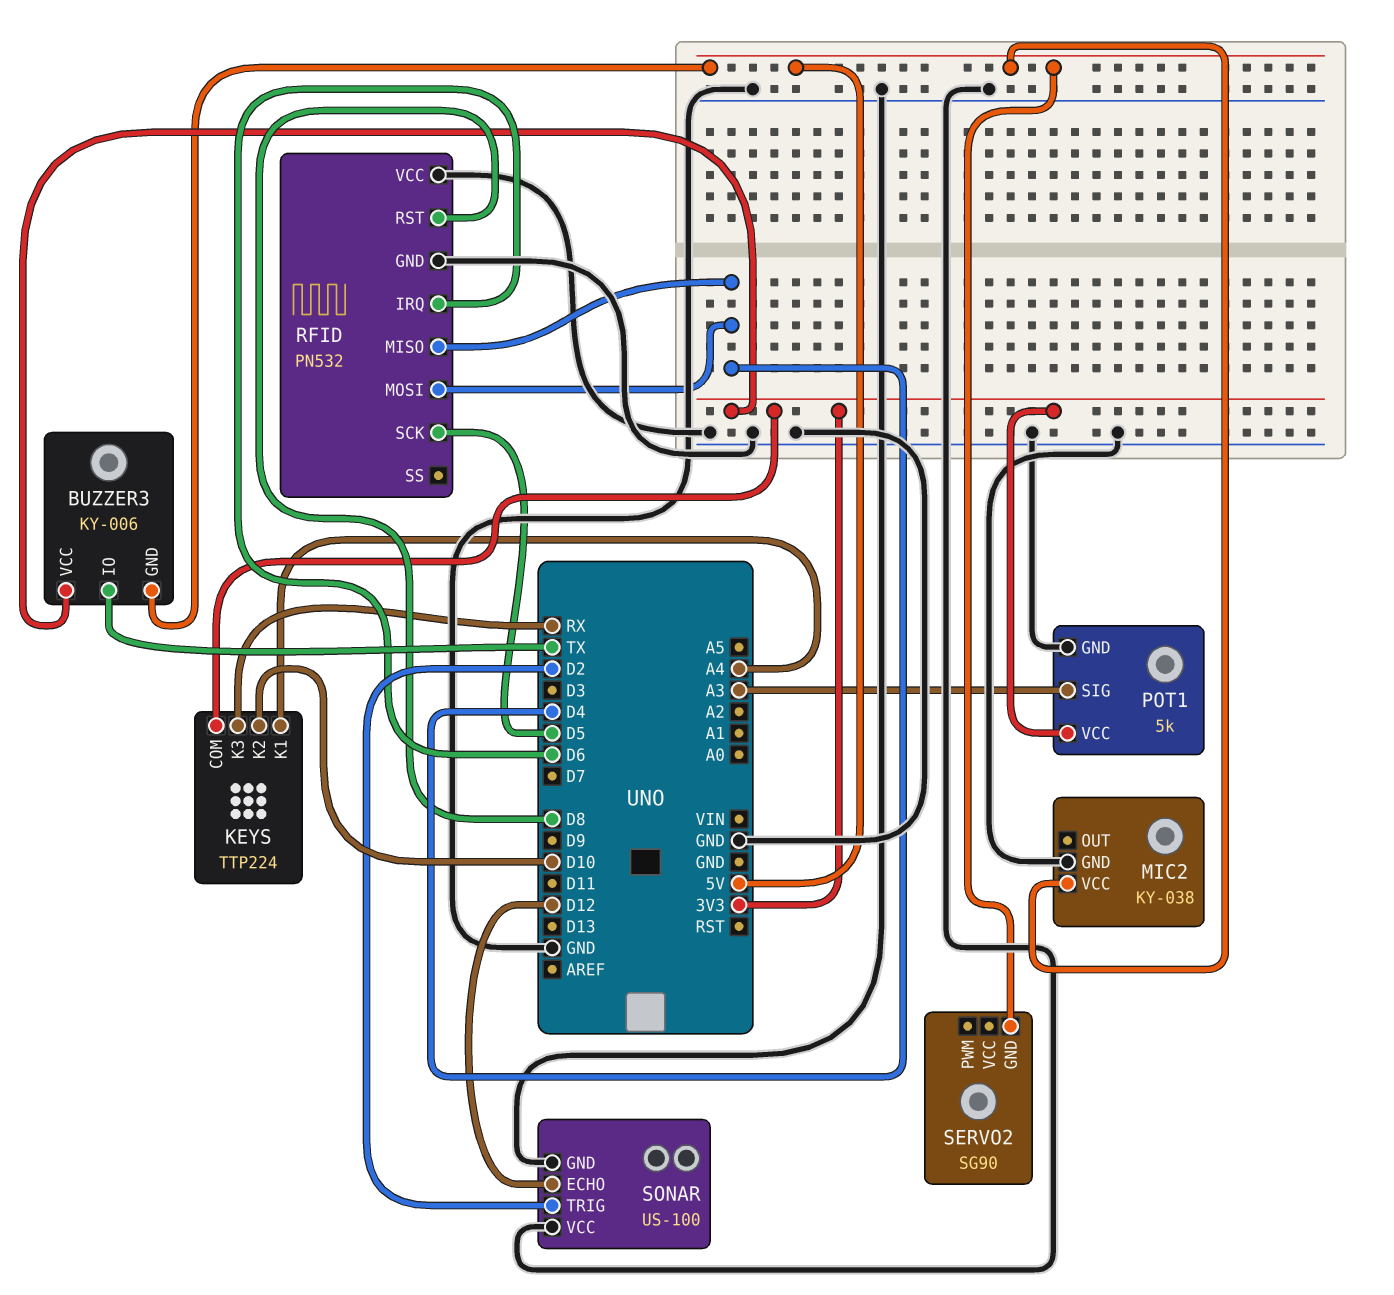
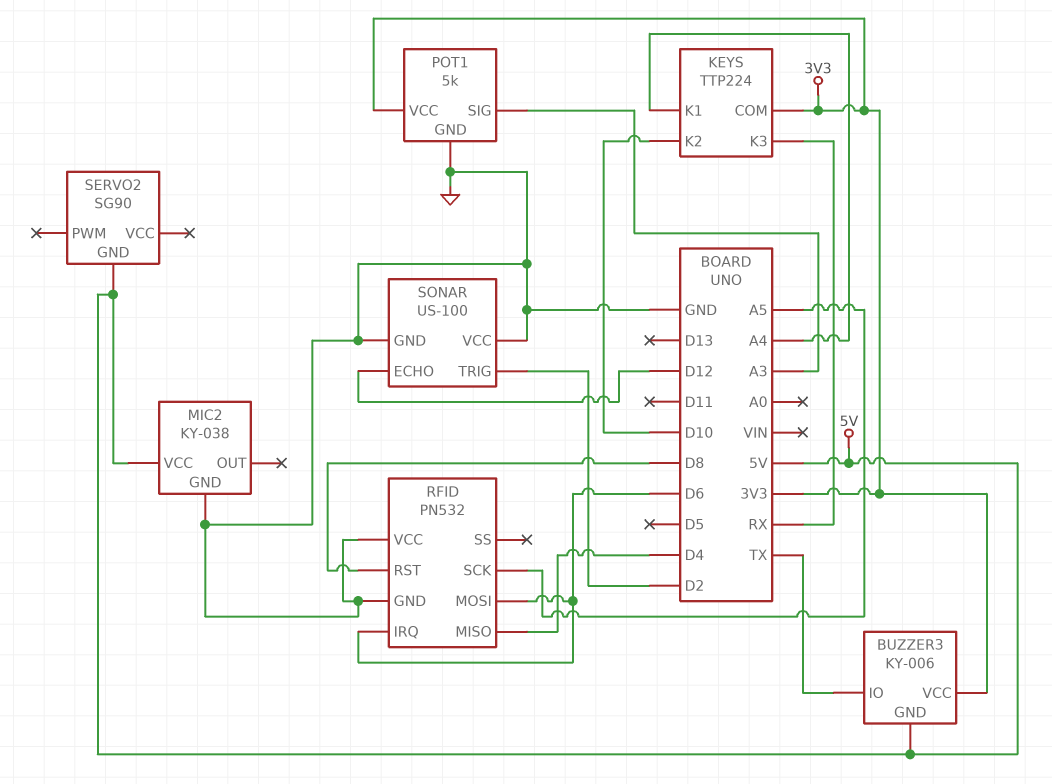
RFID pin MOSI: D4 -> D6
RFID pin SCK: D5 -> A5

